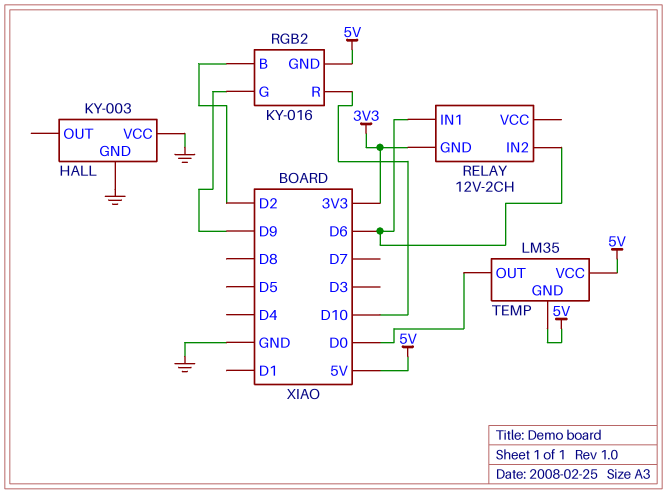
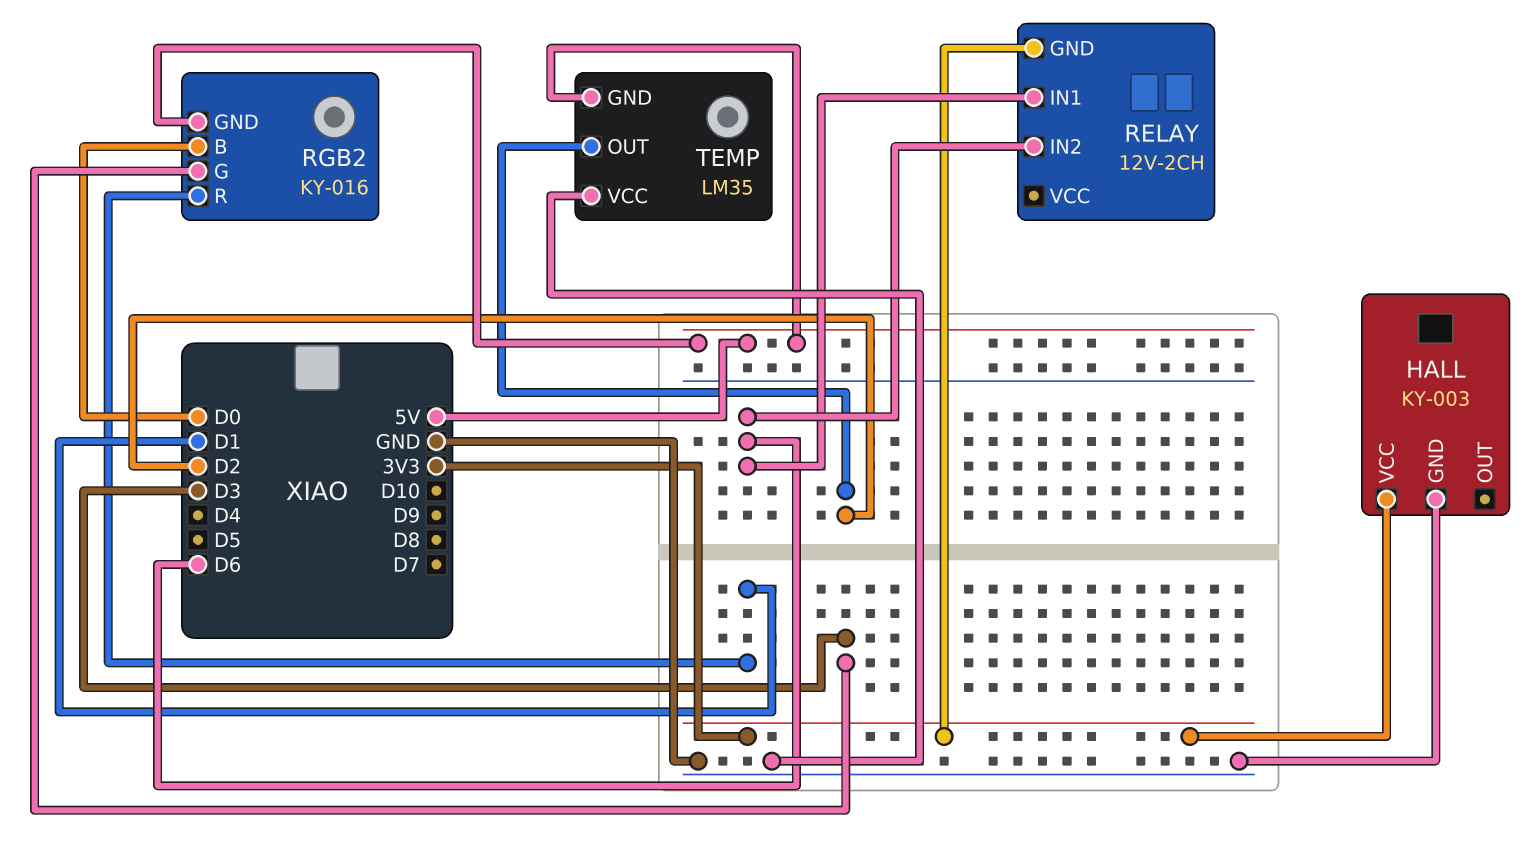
HALL pin VCC: GND -> 3V3
RGB2 pin B: D2 -> D0
RGB2 pin G: D9 -> D3
RGB2 pin R: D10 -> D1
TEMP pin OUT: D0 -> D2
TEMP pin VCC: 5V -> GND

